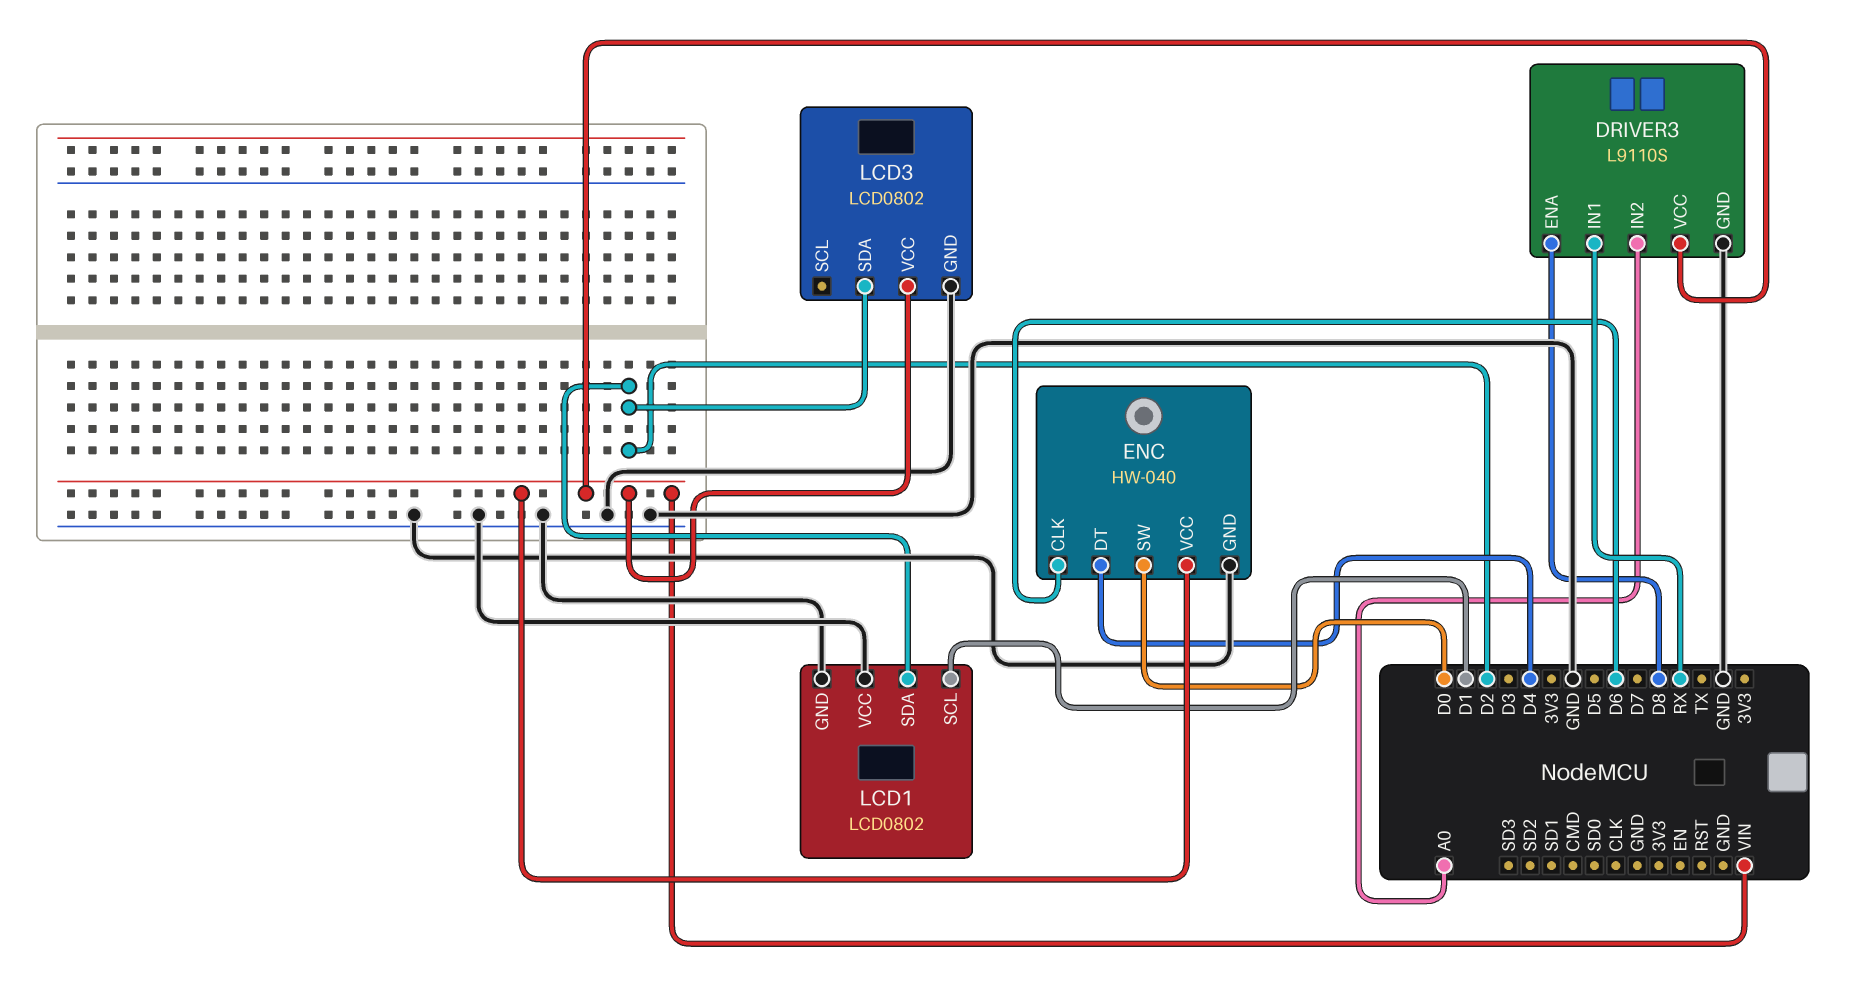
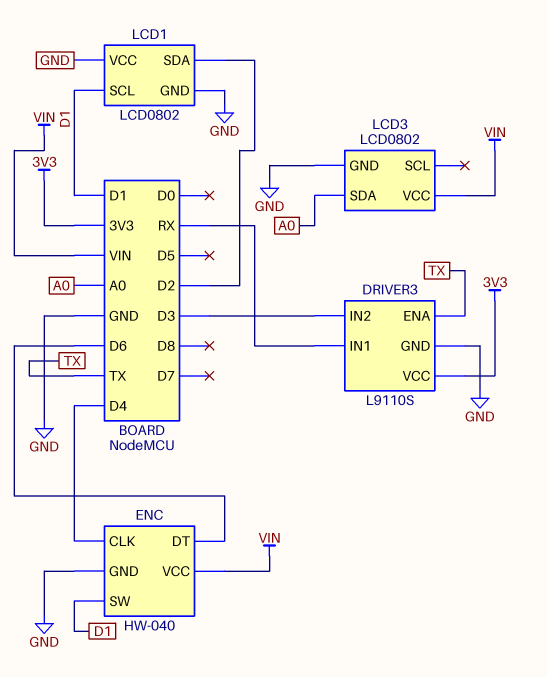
DRIVER3 pin ENA: D8 -> TX
DRIVER3 pin IN2: A0 -> D3
DRIVER3 pin VCC: VIN -> 3V3
ENC pin CLK: D6 -> D4
ENC pin DT: D4 -> D6
ENC pin SW: D0 -> D1
LCD3 pin SDA: D2 -> A0

